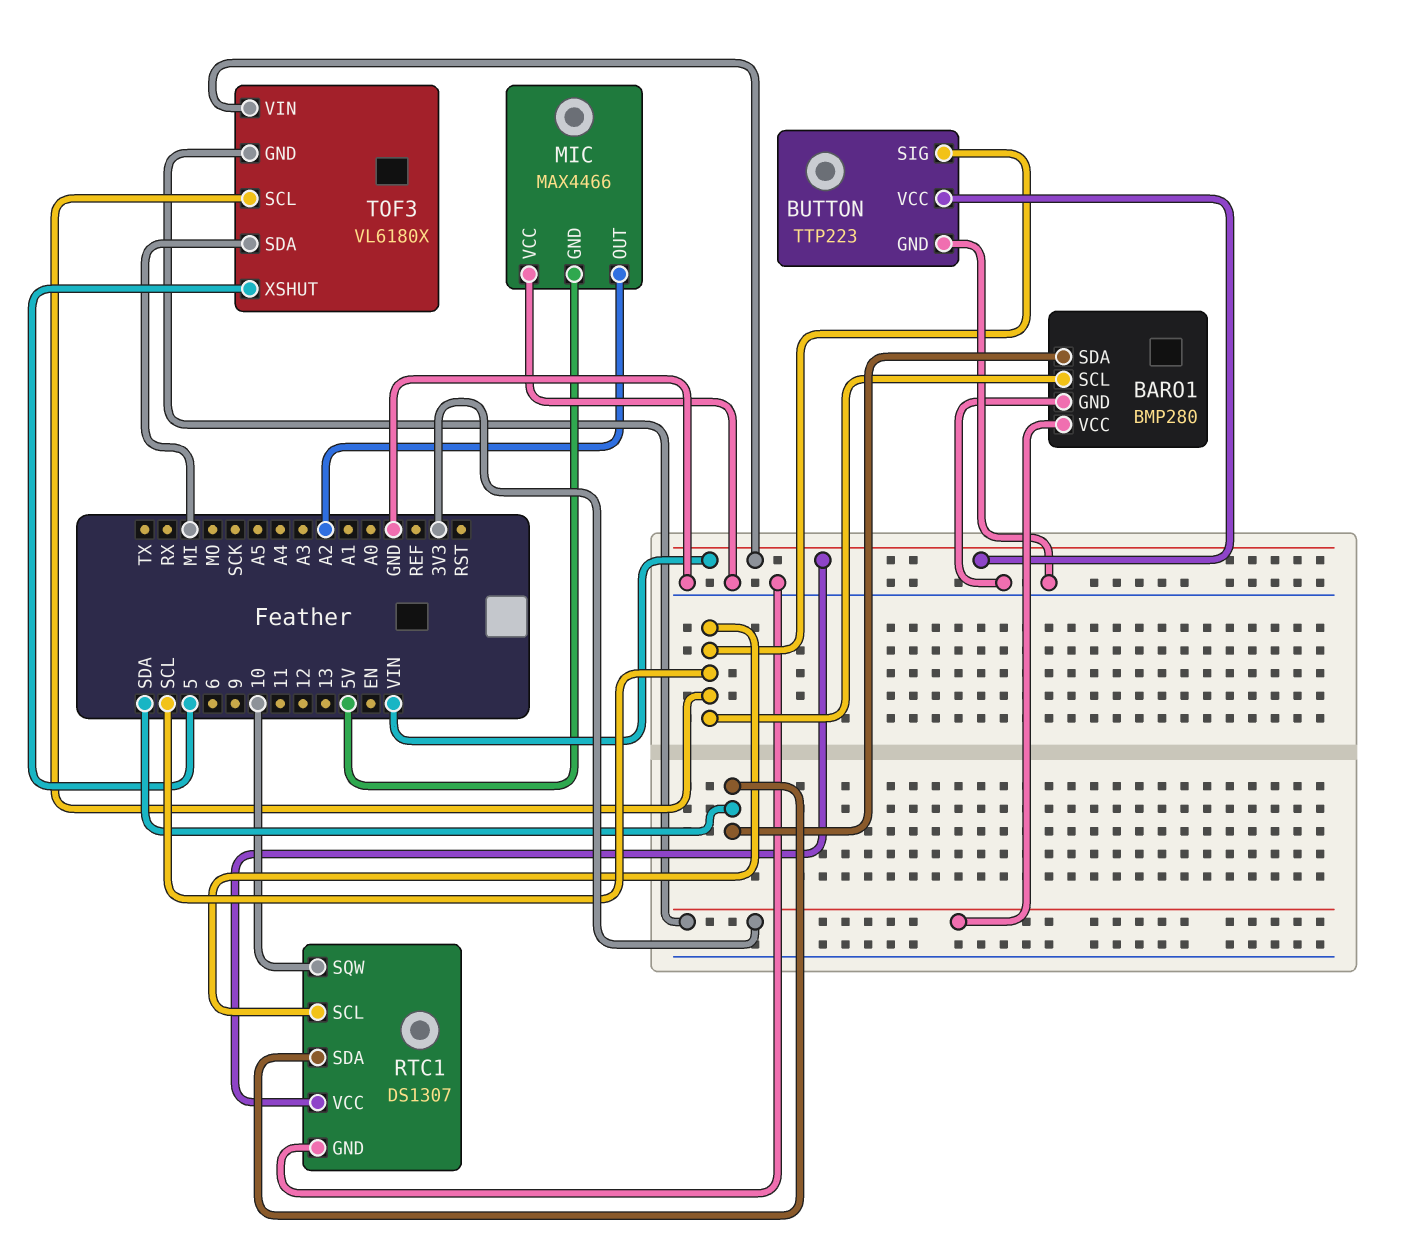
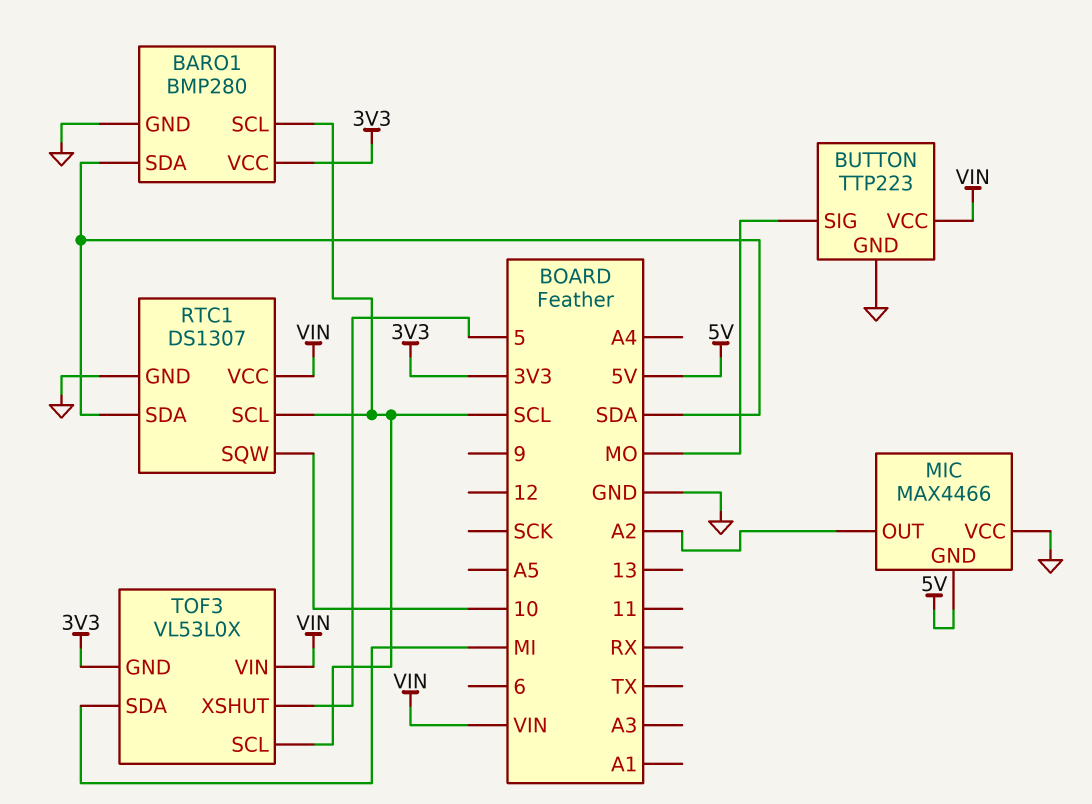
BUTTON pin SIG: SCL -> MO
TOF3: VL6180X -> VL53L0X

